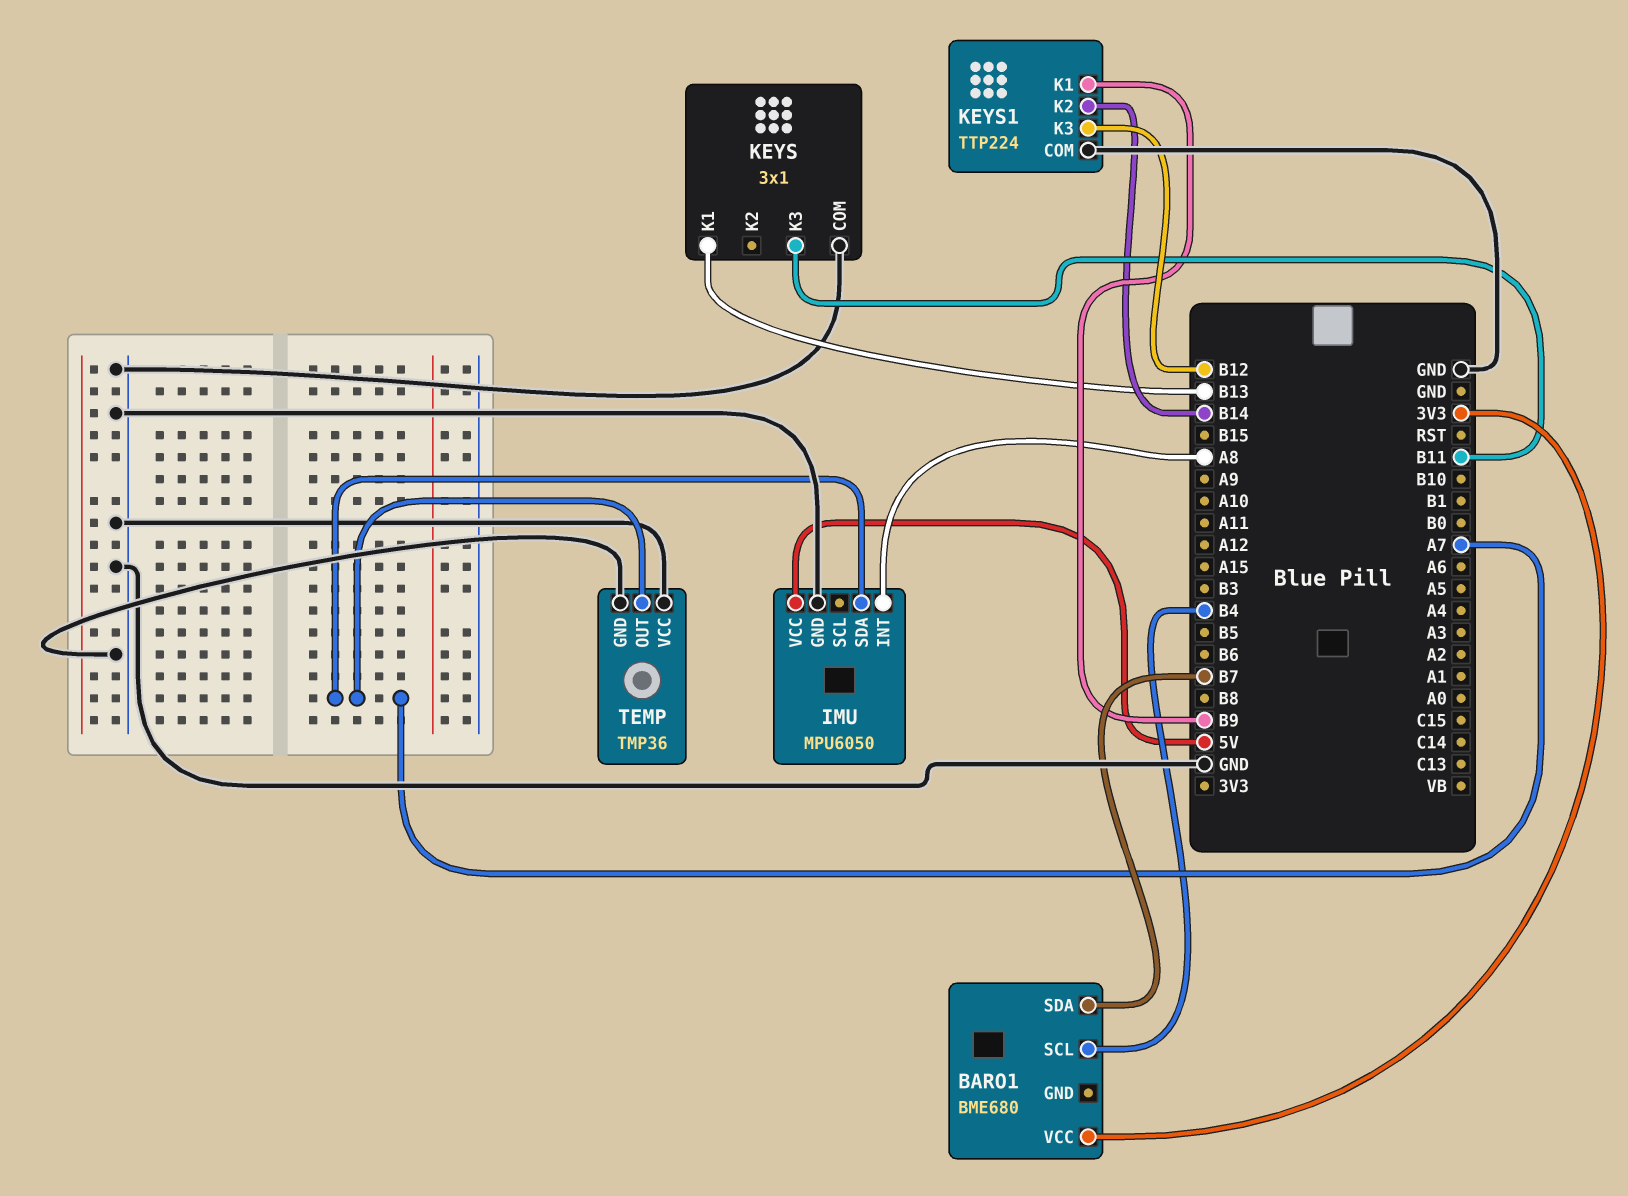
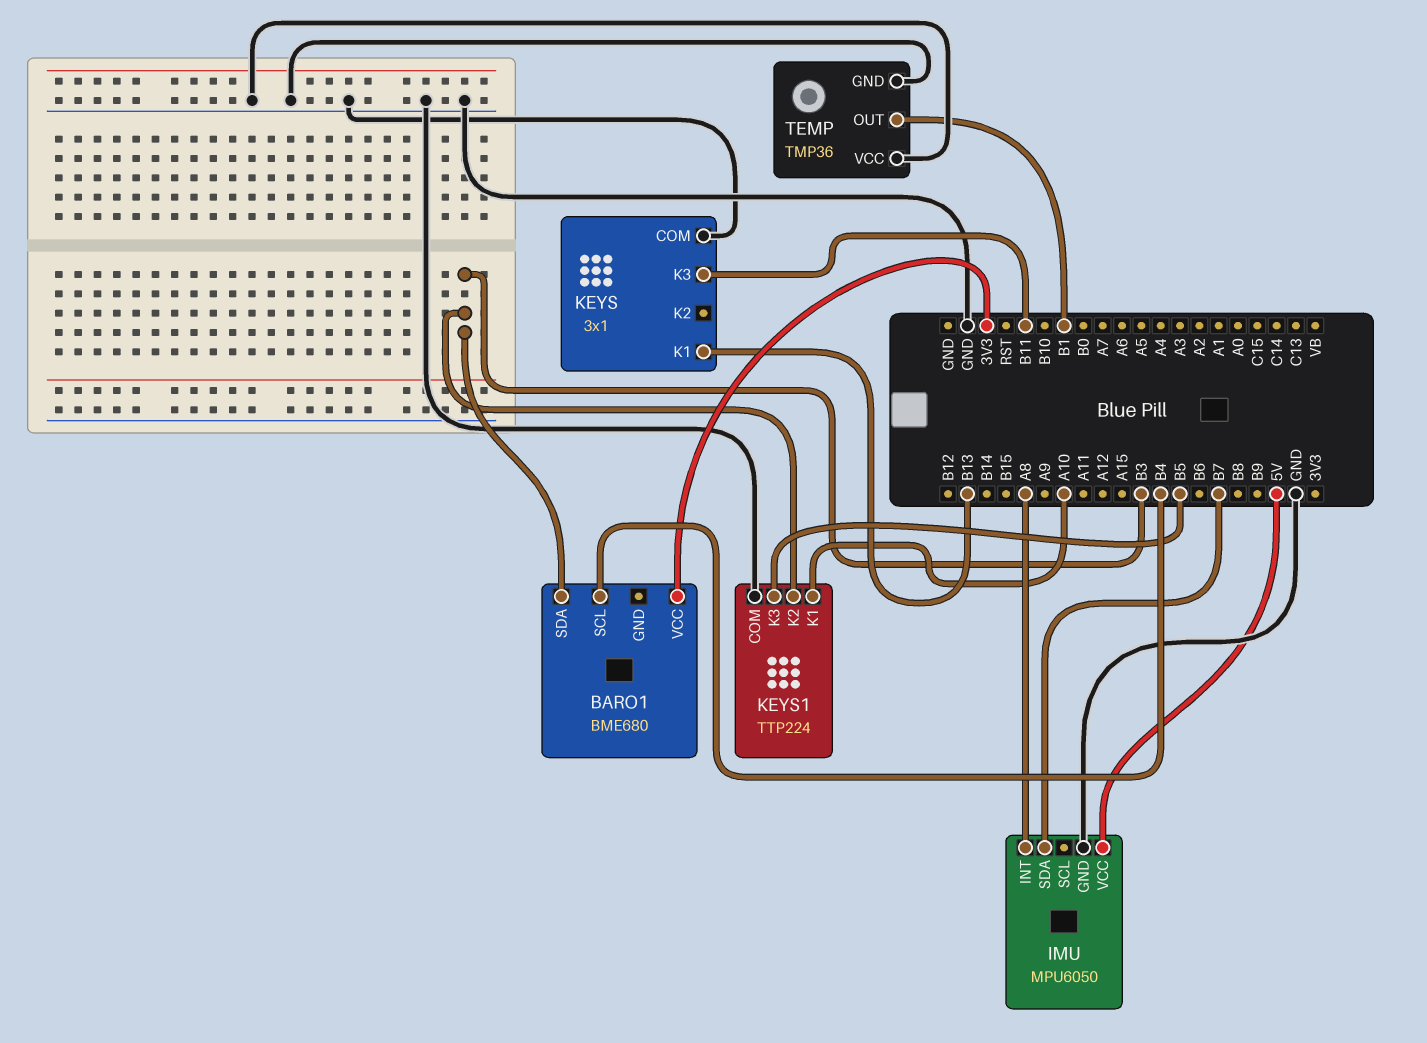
BARO1 pin SDA: B7 -> B3
IMU pin SDA: A7 -> B7
KEYS1 pin K1: B9 -> A10
KEYS1 pin K2: B14 -> B3
KEYS1 pin K3: B12 -> B5
TEMP pin OUT: A7 -> B1

